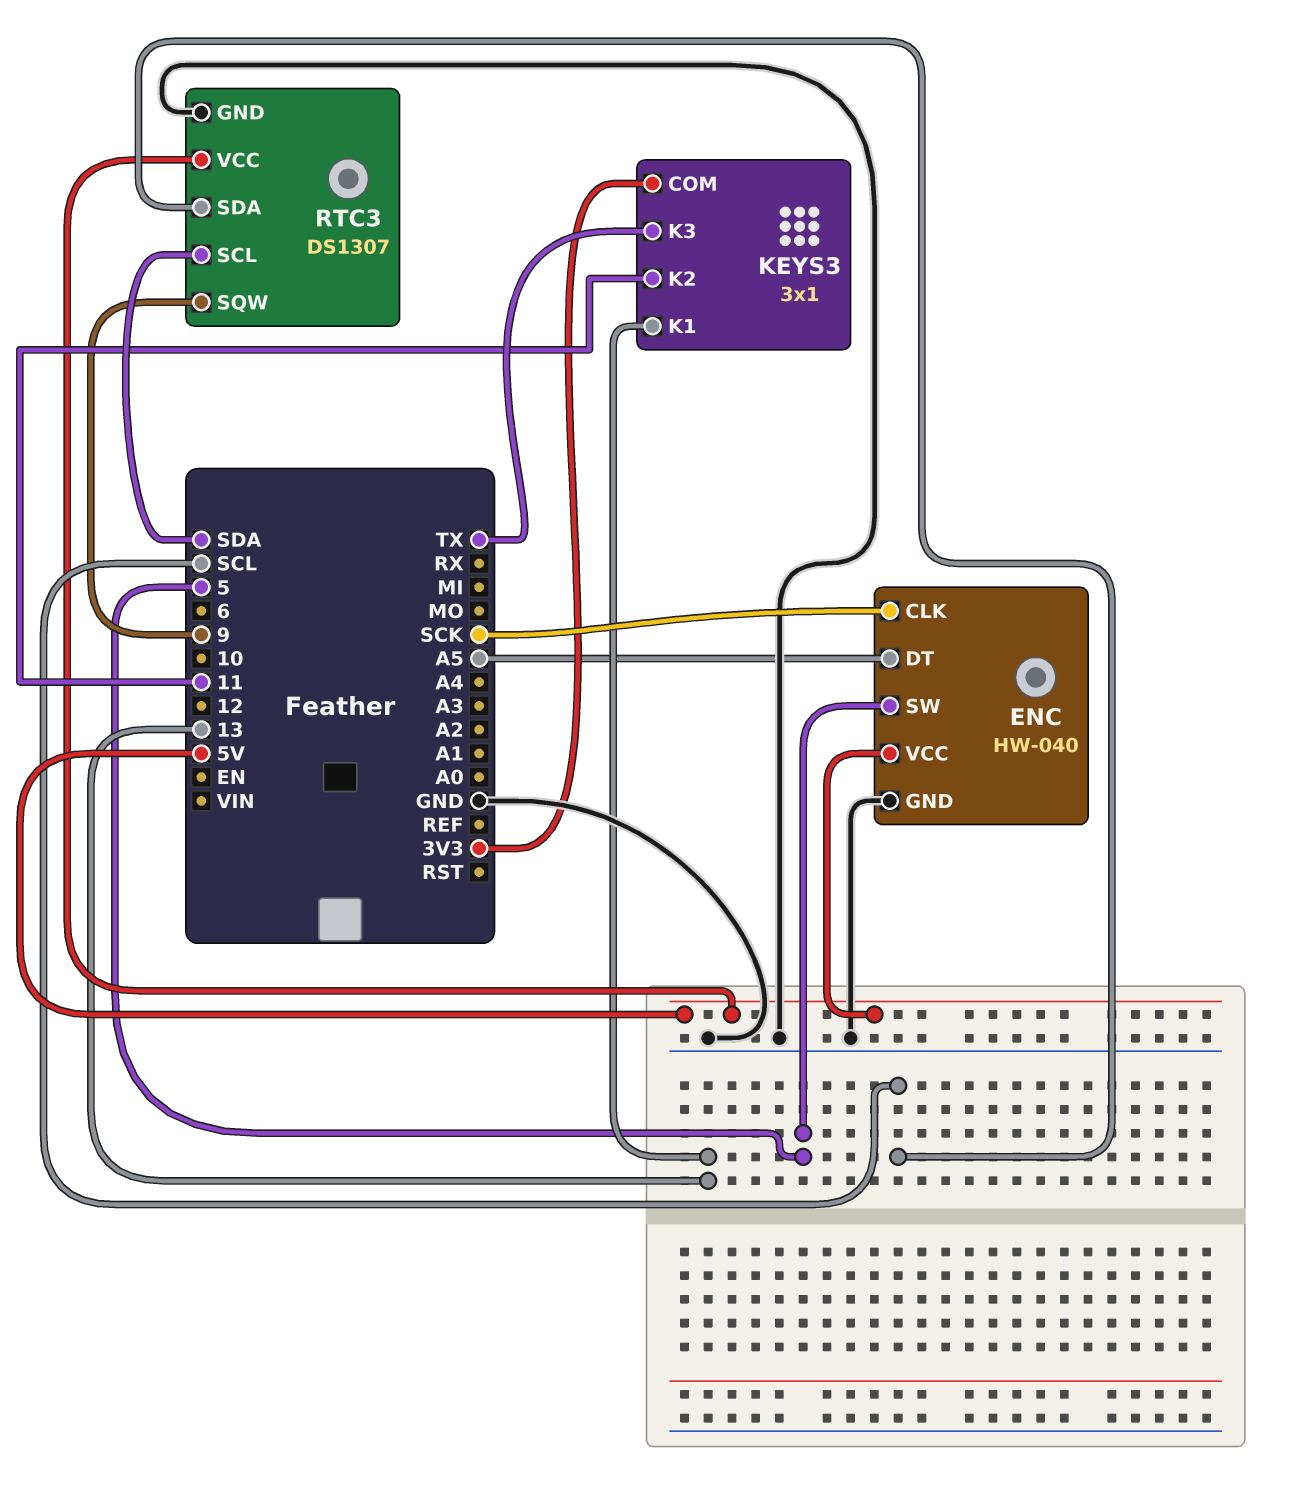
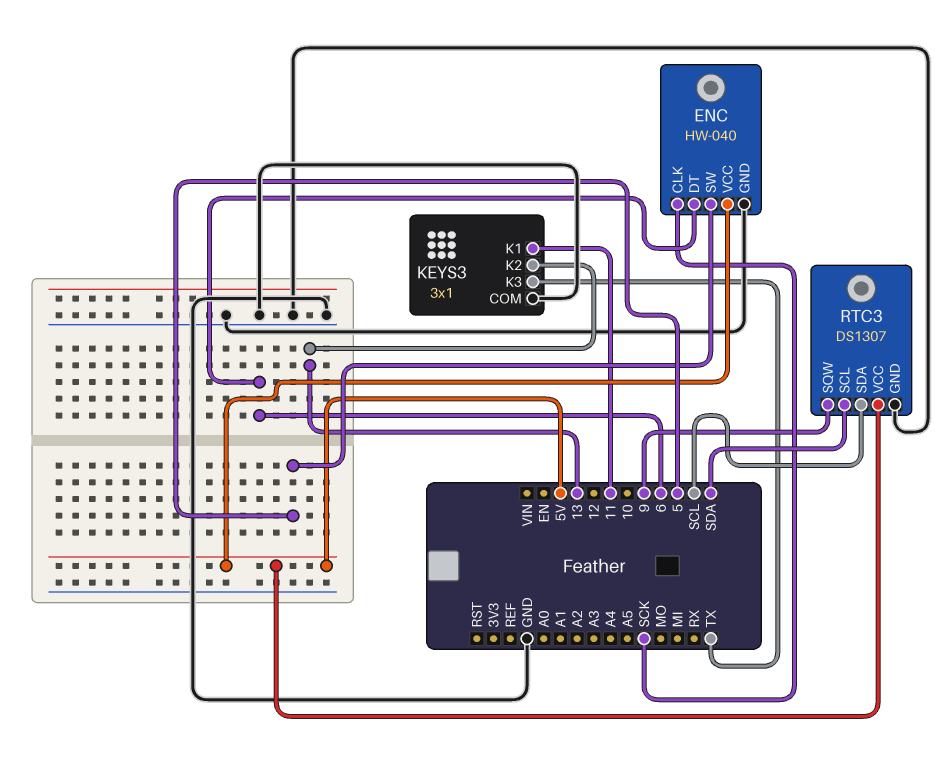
ENC pin DT: A5 -> 6
KEYS3 pin COM: 3V3 -> GND
KEYS3 pin K1: 13 -> 11
KEYS3 pin K2: 11 -> 13

